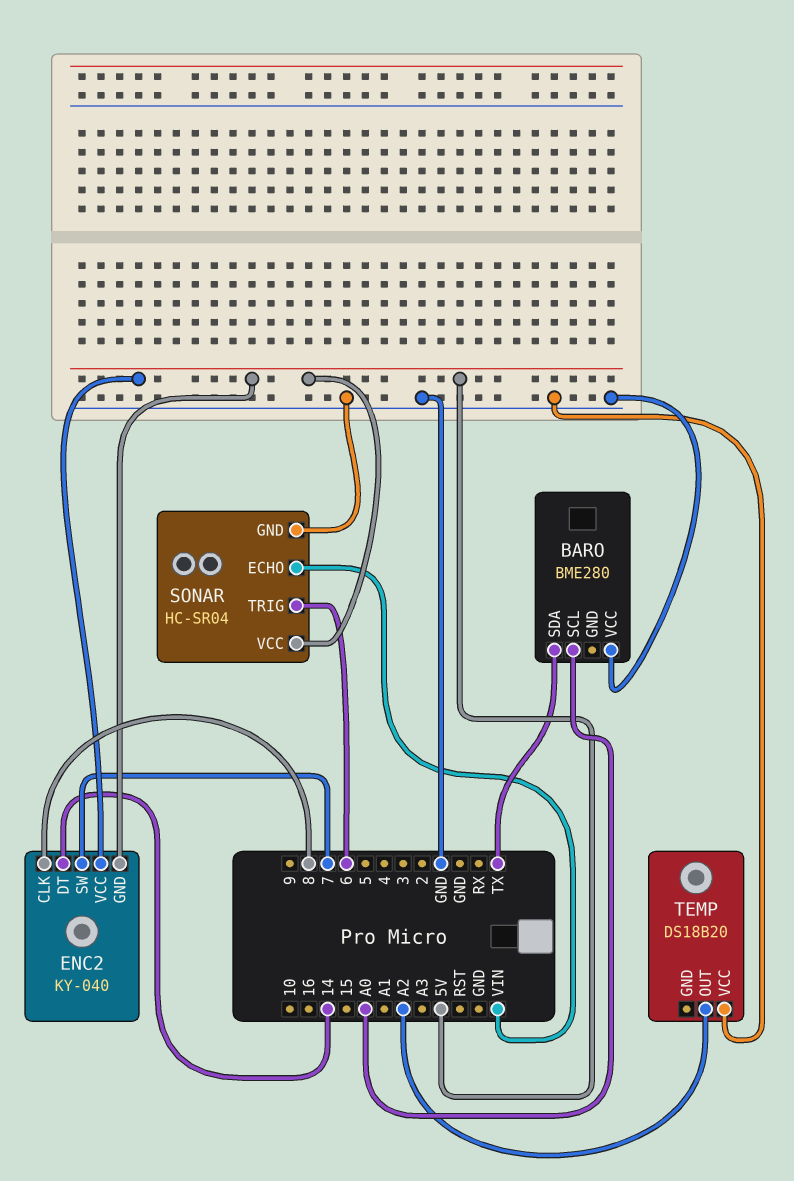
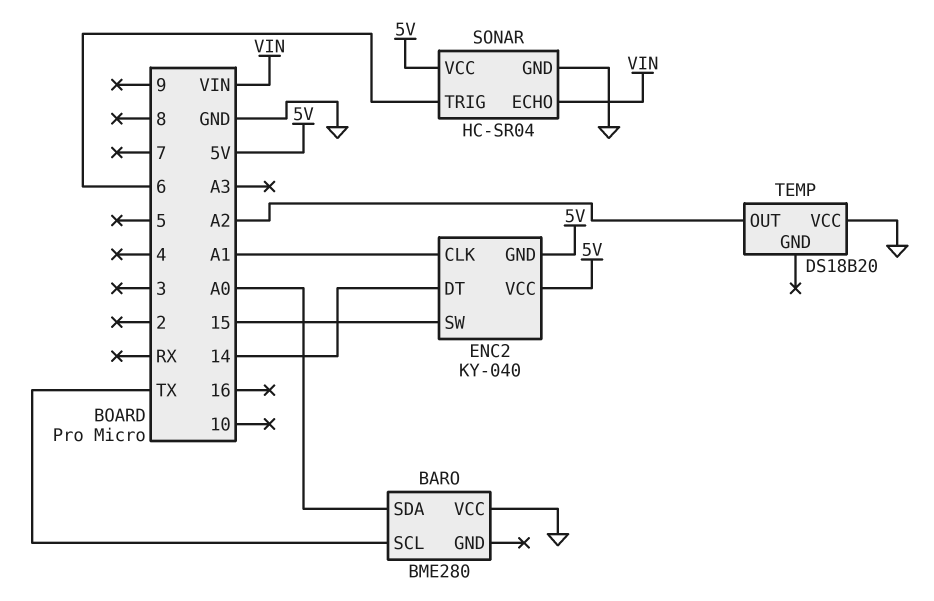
BARO pin SCL: A0 -> TX
BARO pin SDA: TX -> A0
ENC2 pin CLK: 8 -> A1
ENC2 pin SW: 7 -> 15

